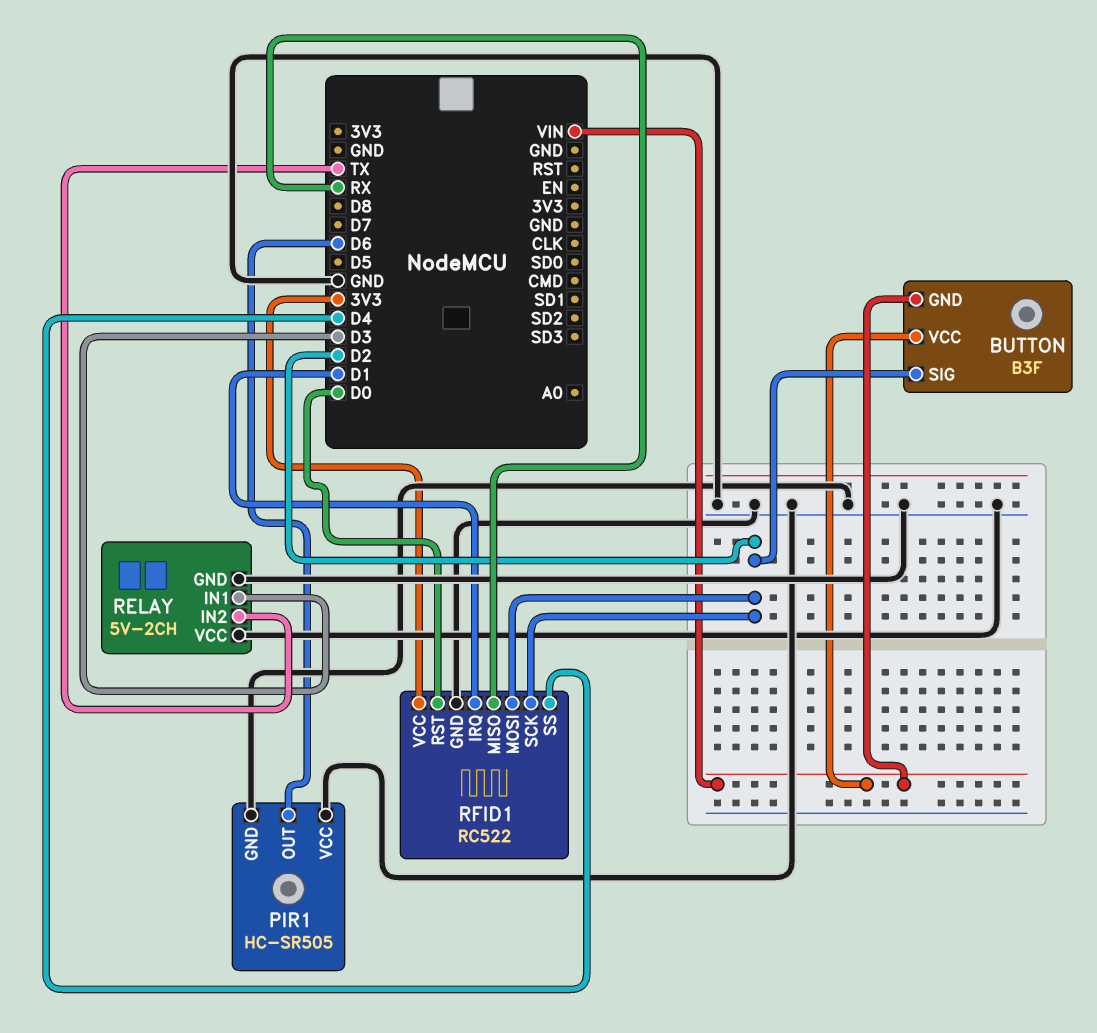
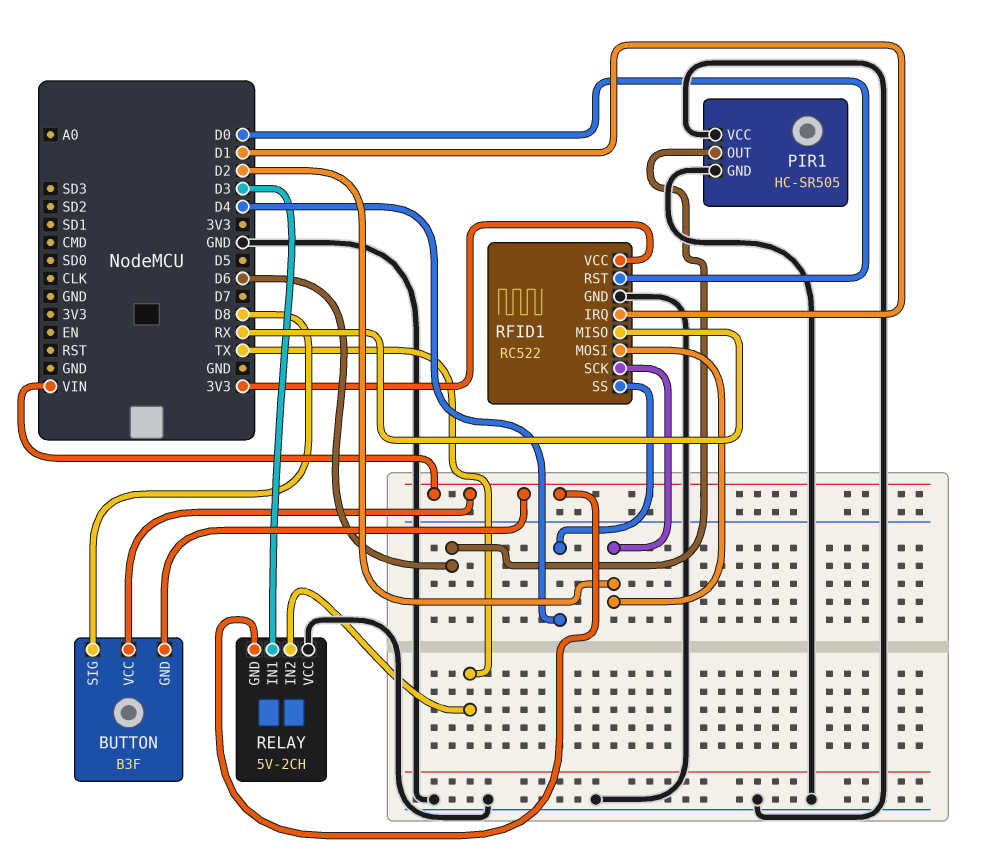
BUTTON pin SIG: D2 -> D8
RELAY pin GND: GND -> VIN

